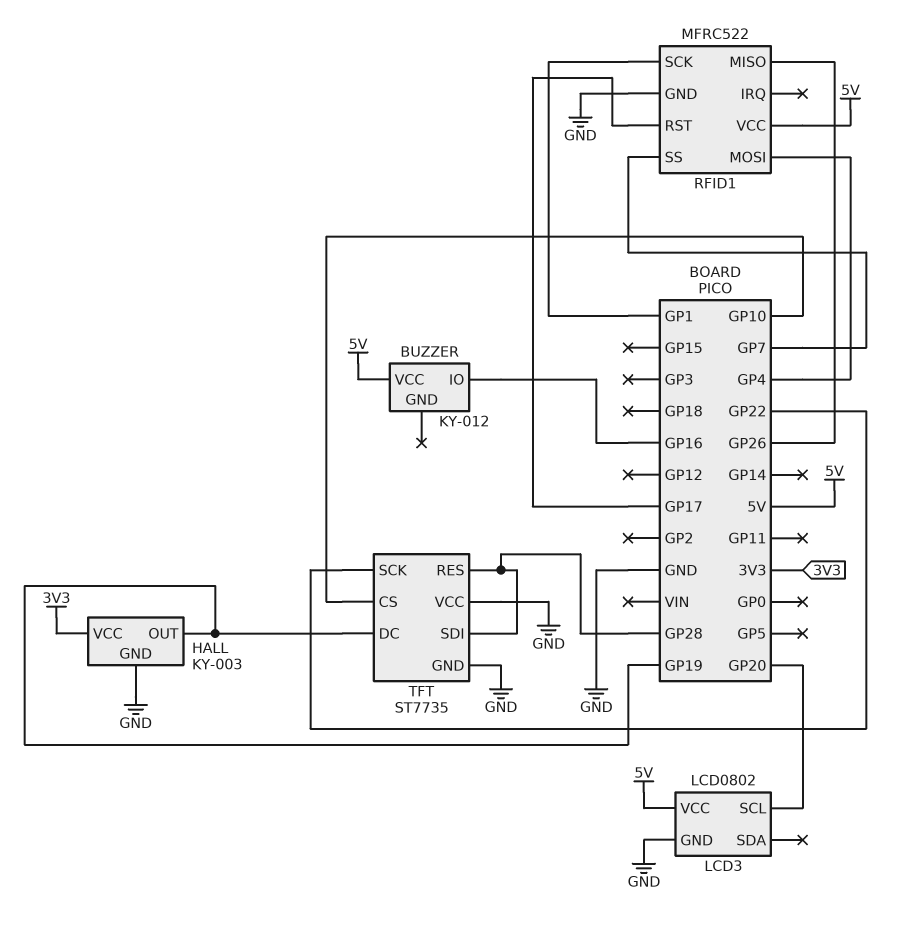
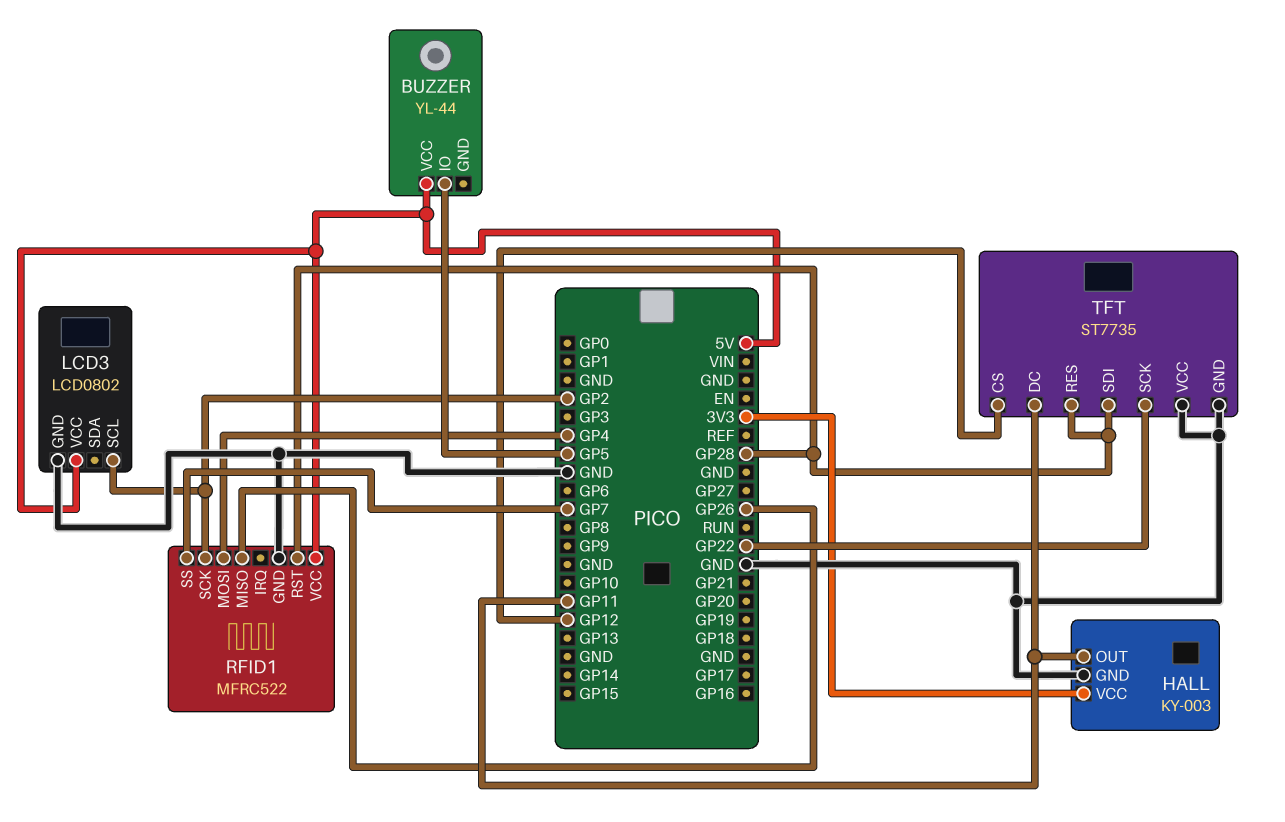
BUZZER: KY-012 -> YL-44
BUZZER pin IO: GP16 -> GP5
HALL pin OUT: GP19 -> GP11
LCD3 pin SCL: GP20 -> GP2
RFID1 pin RST: GP17 -> GP28
RFID1 pin SCK: GP1 -> GP2
TFT pin CS: GP10 -> GP12
TFT pin DC: GP19 -> GP11

